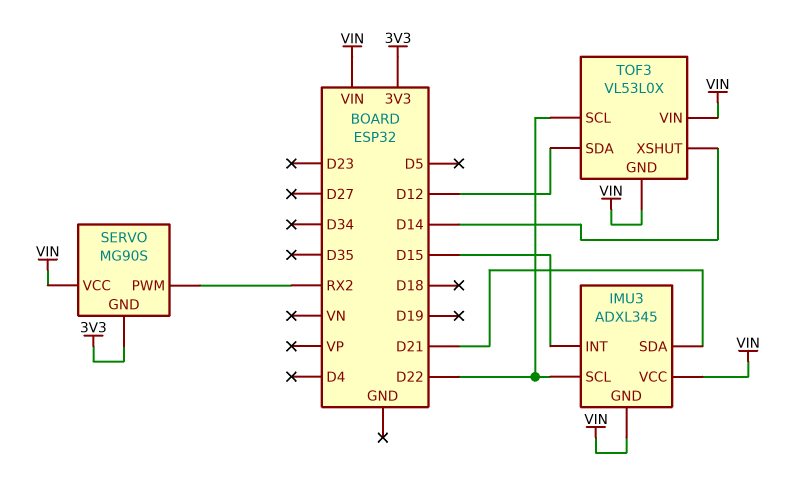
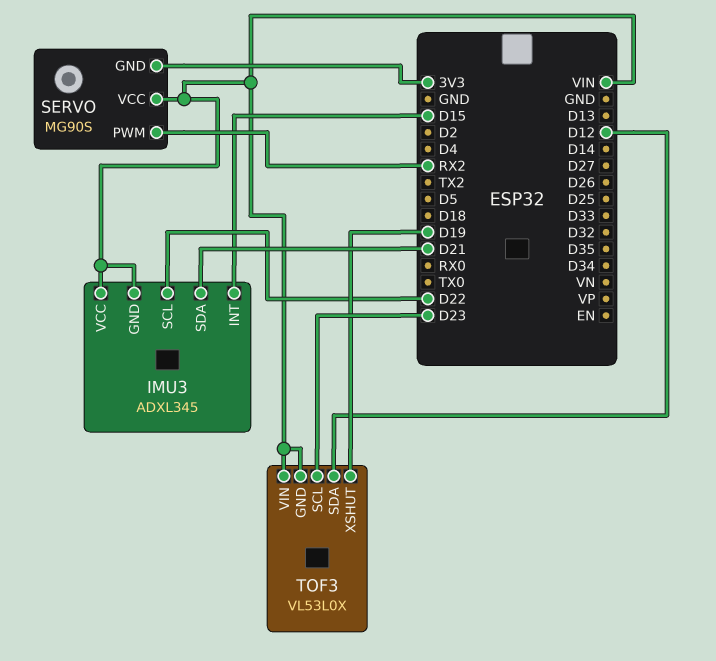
TOF3 pin SCL: D22 -> D23
TOF3 pin XSHUT: D14 -> D19

